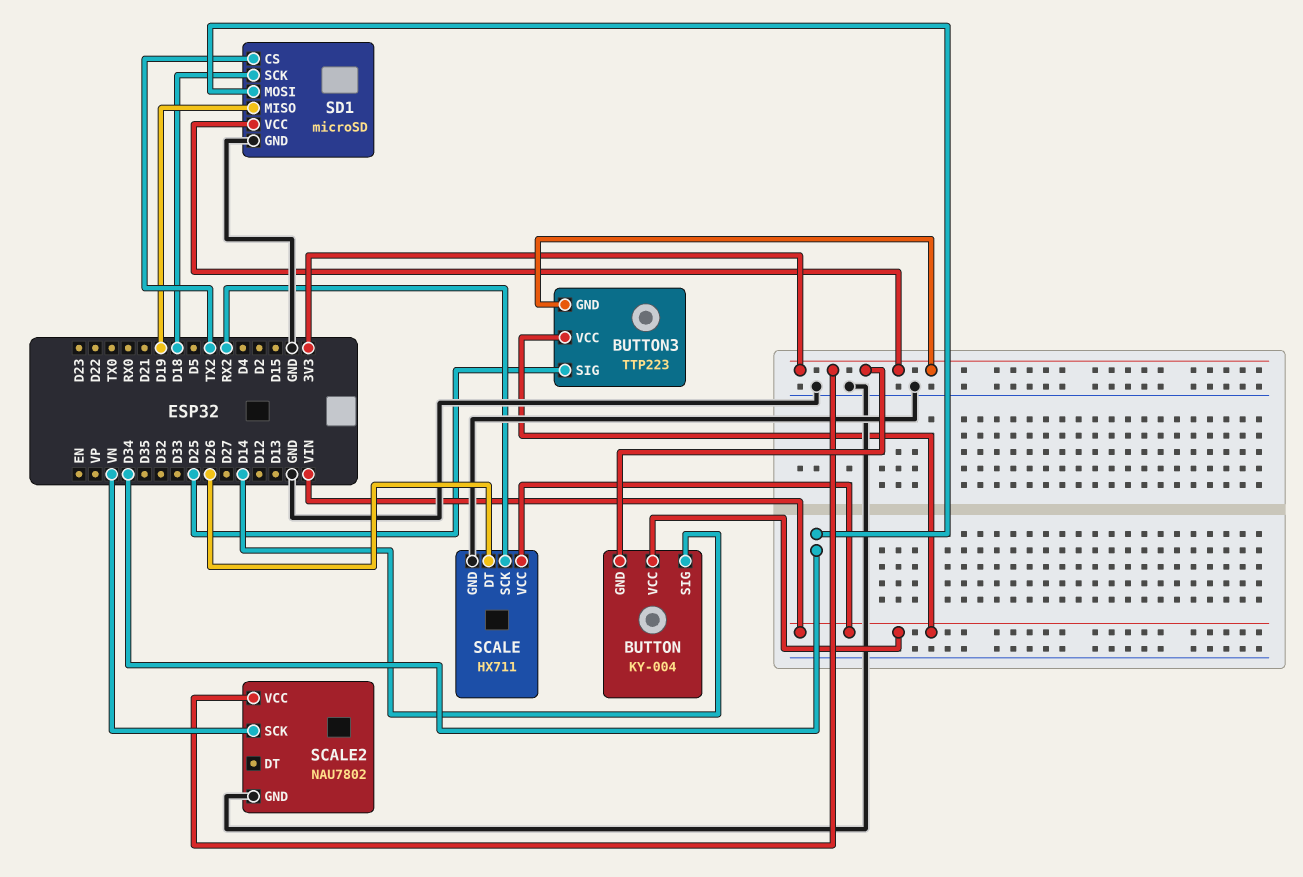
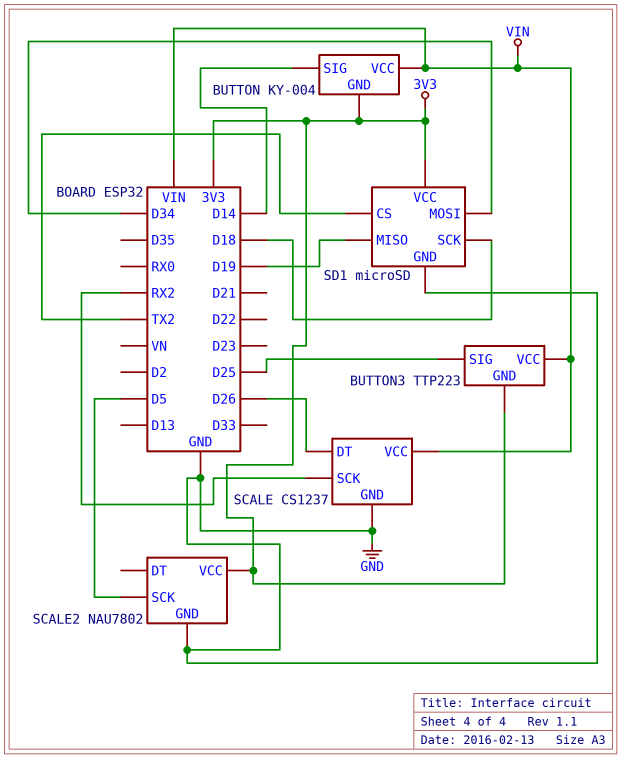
SCALE: HX711 -> CS1237
SCALE2 pin SCK: VN -> D5

